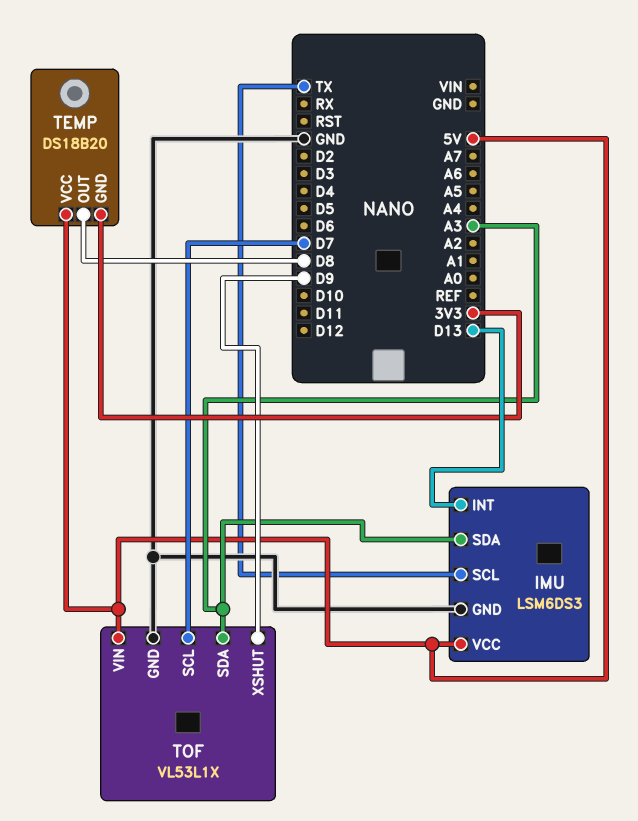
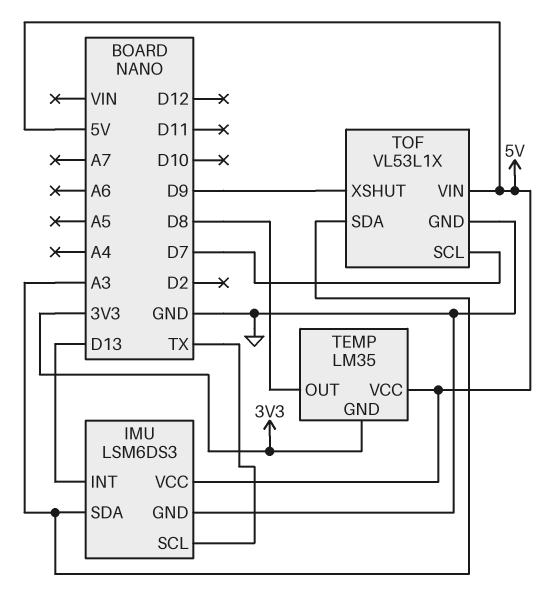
TEMP: DS18B20 -> LM35

